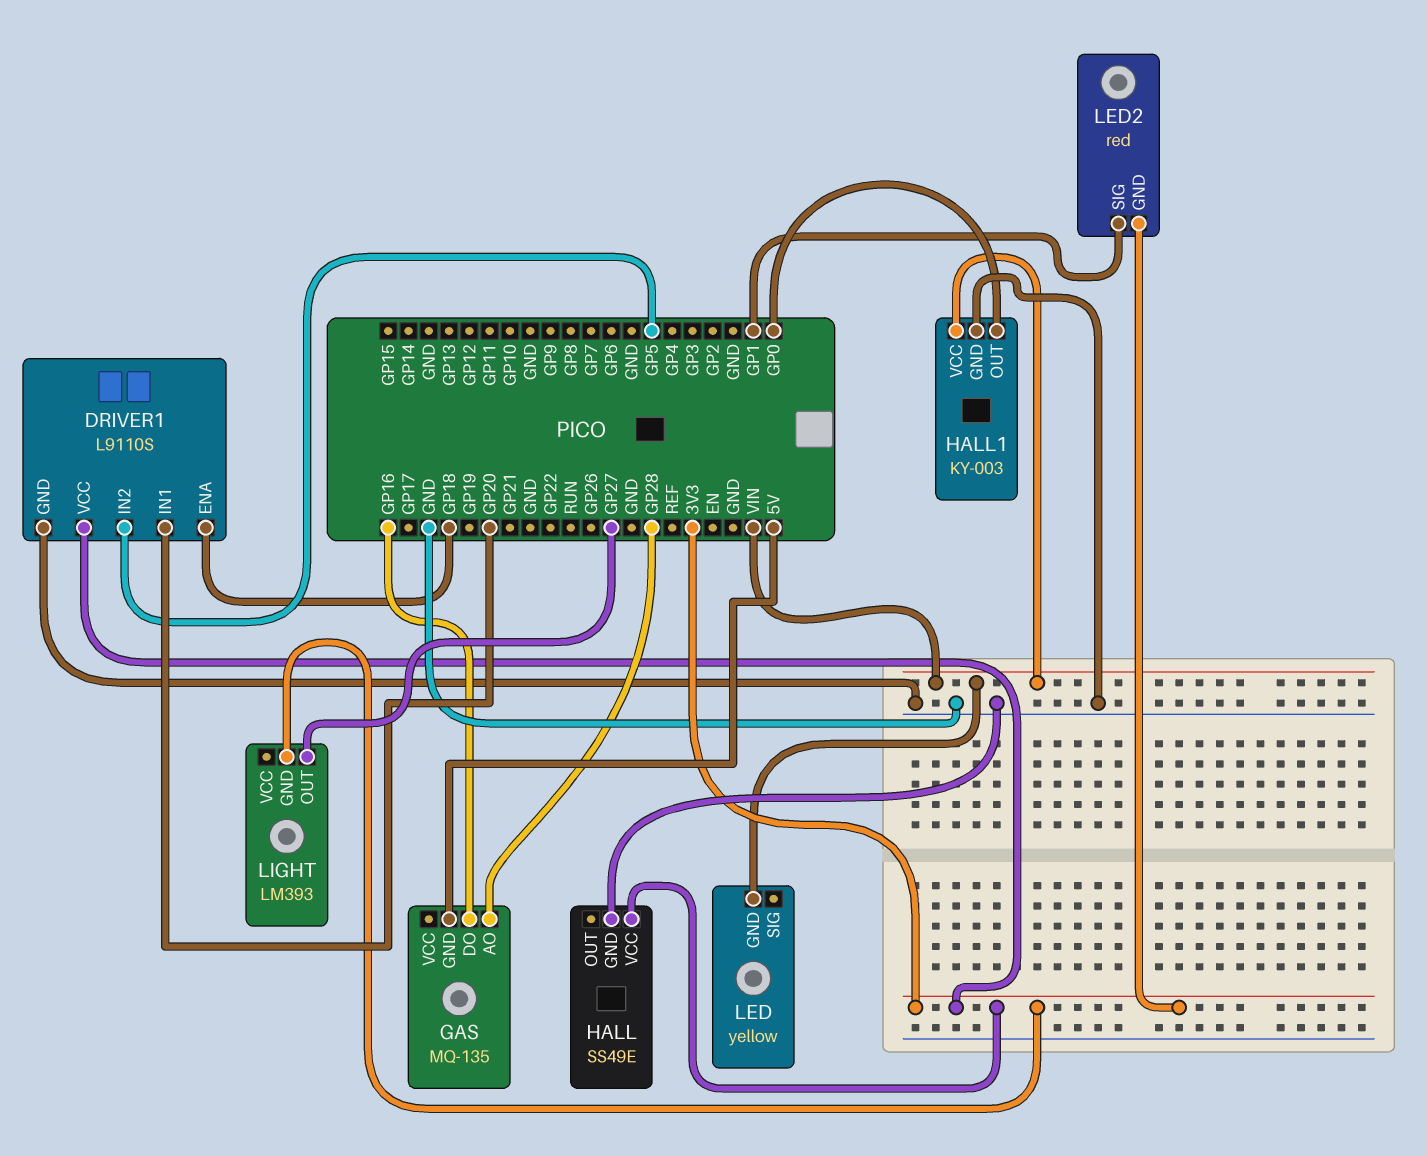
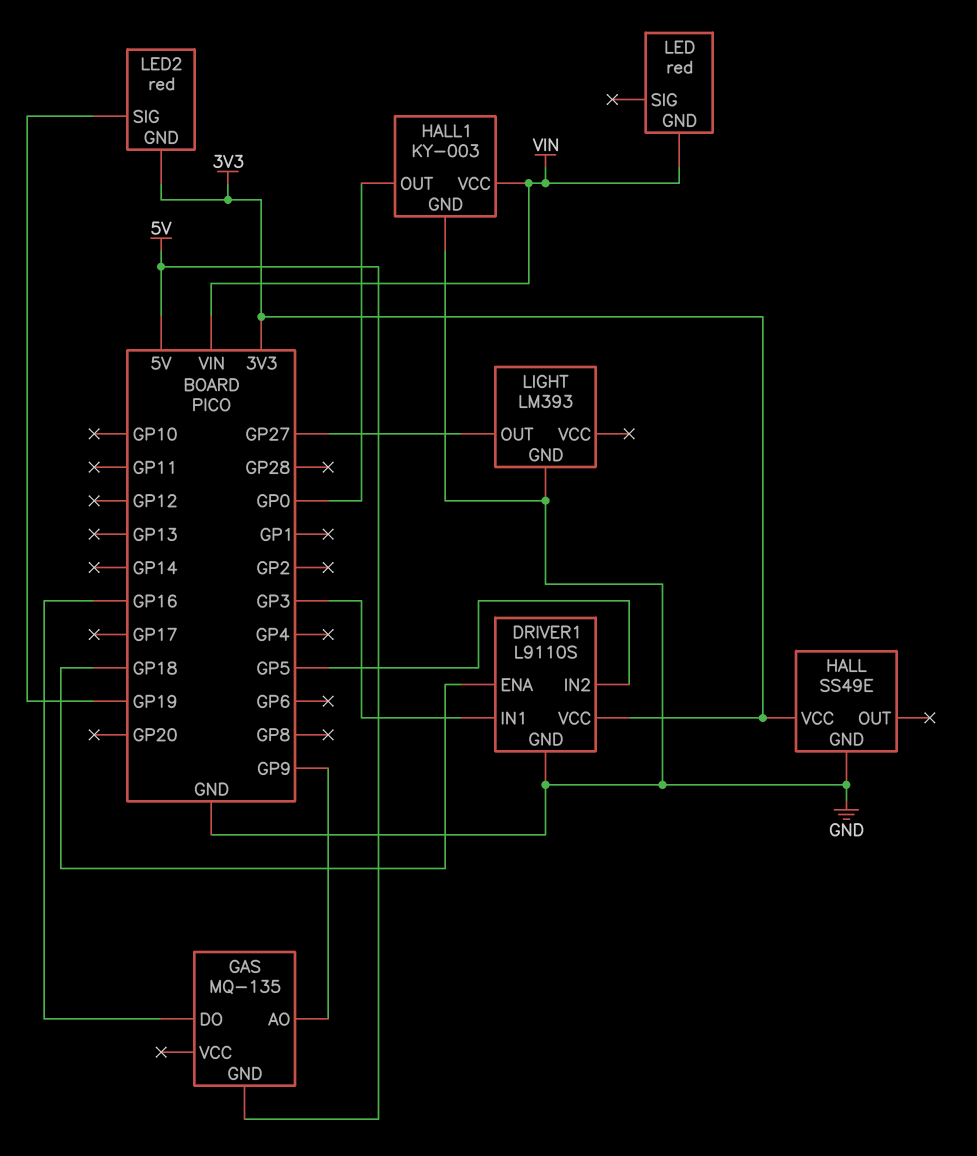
DRIVER1 pin IN1: GP20 -> GP3
GAS pin AO: GP28 -> GP9
LED: yellow -> red
LED2 pin SIG: GP1 -> GP19
LIGHT pin GND: 3V3 -> GND

